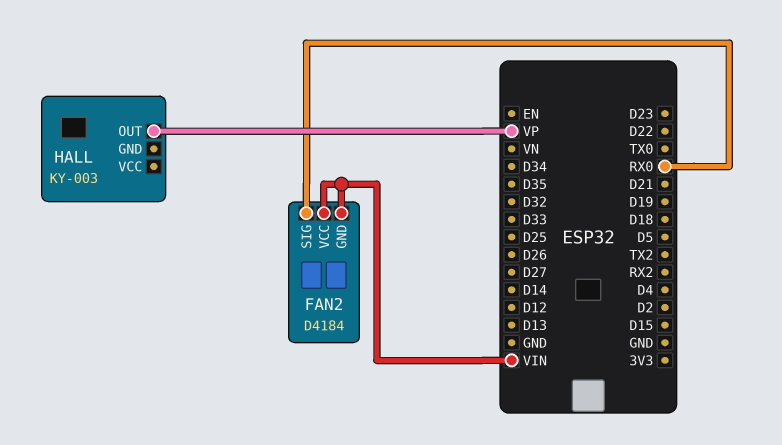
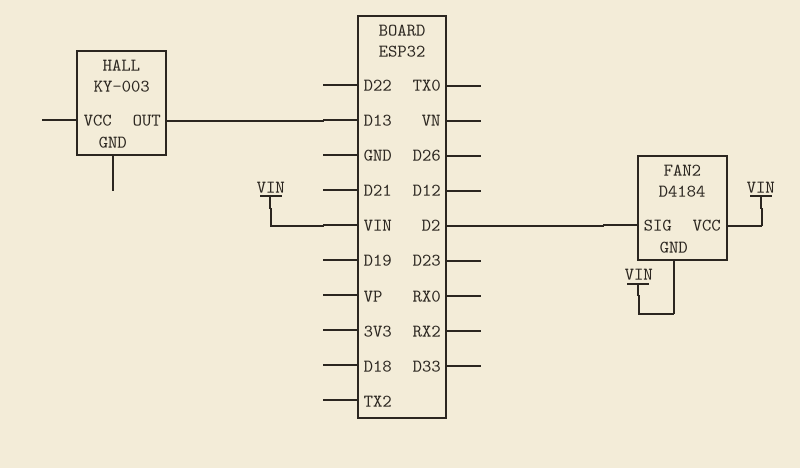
FAN2 pin SIG: RX0 -> D2
HALL pin OUT: VP -> D13

